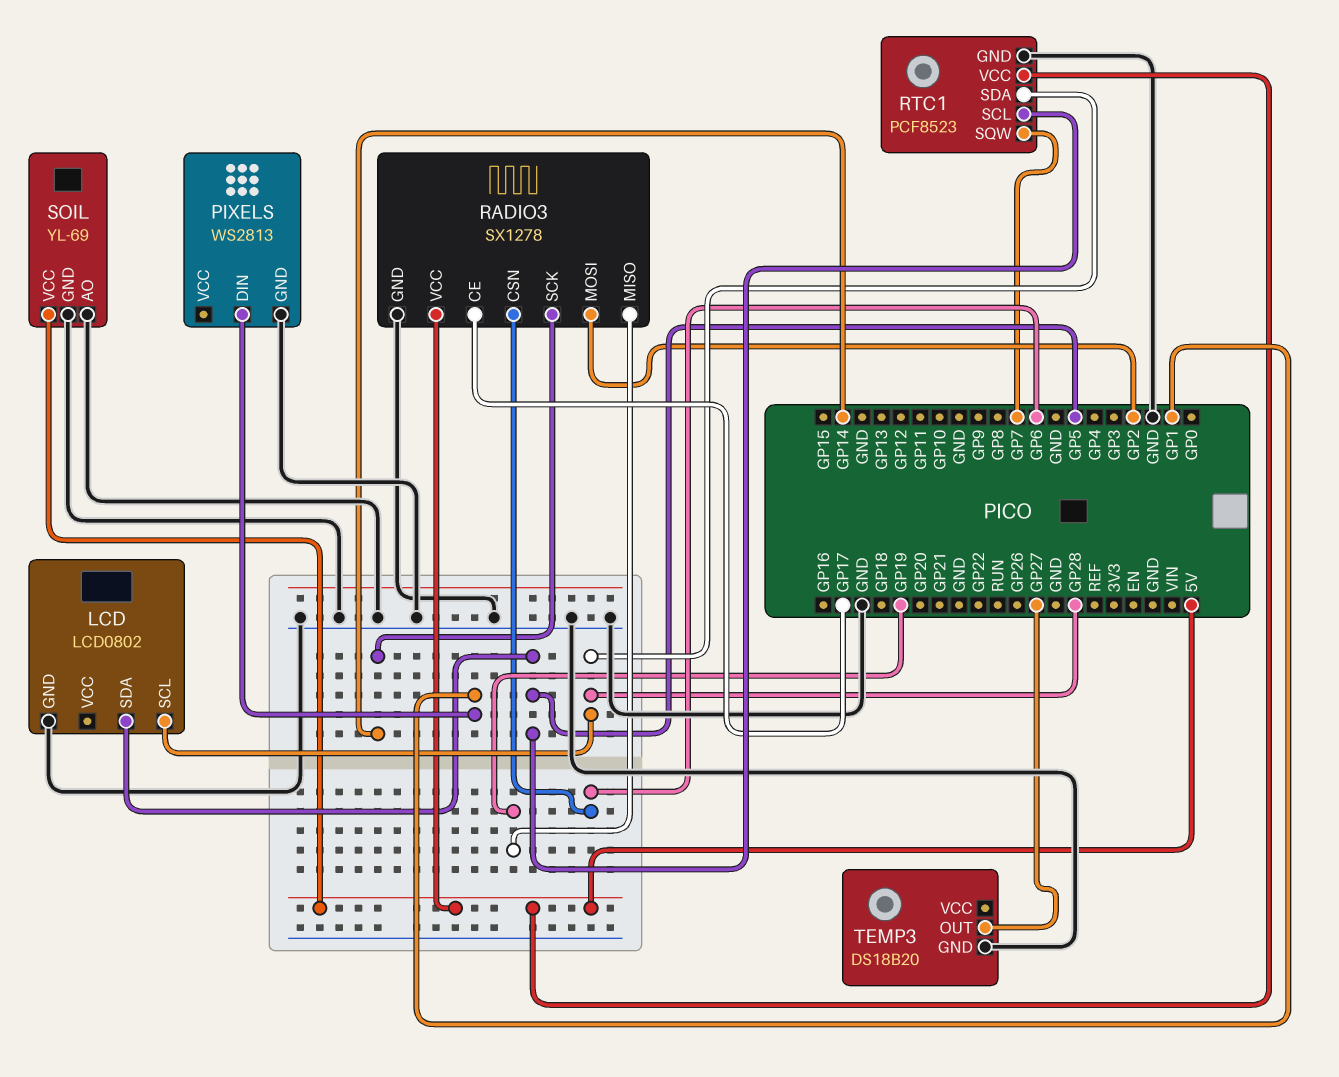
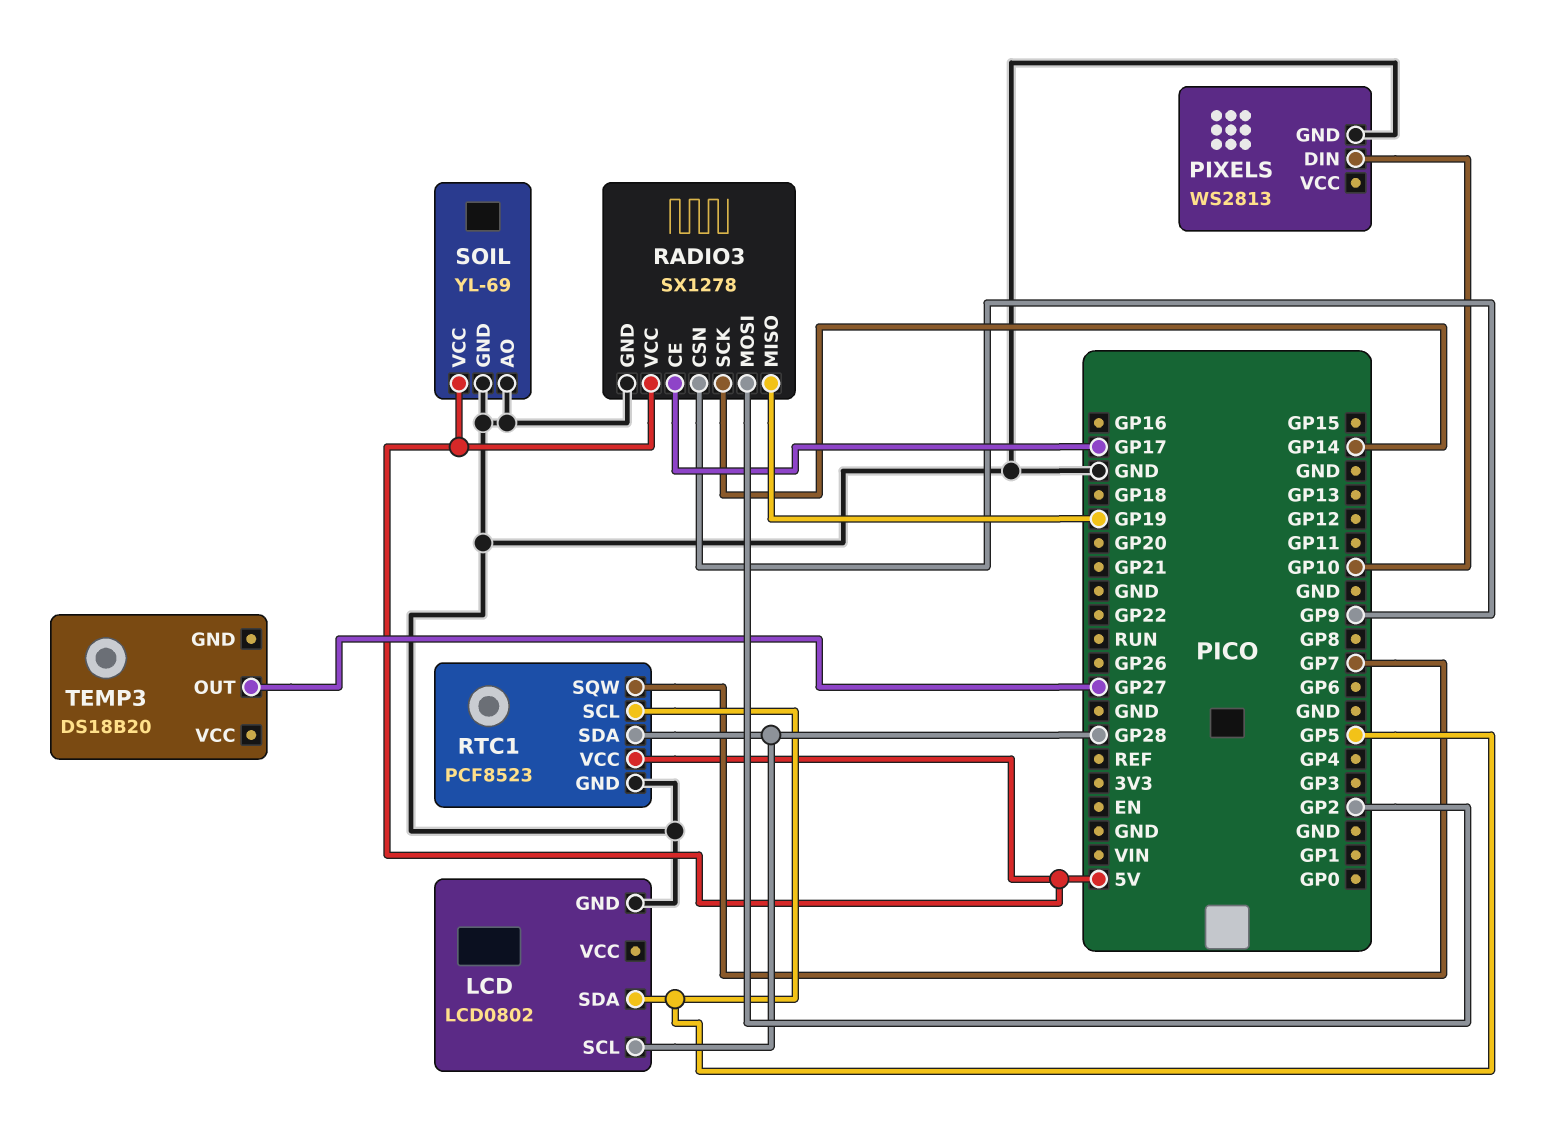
PIXELS pin DIN: GP1 -> GP10
RADIO3 pin CSN: GP6 -> GP9
TEMP3 pin GND: GND -> none

